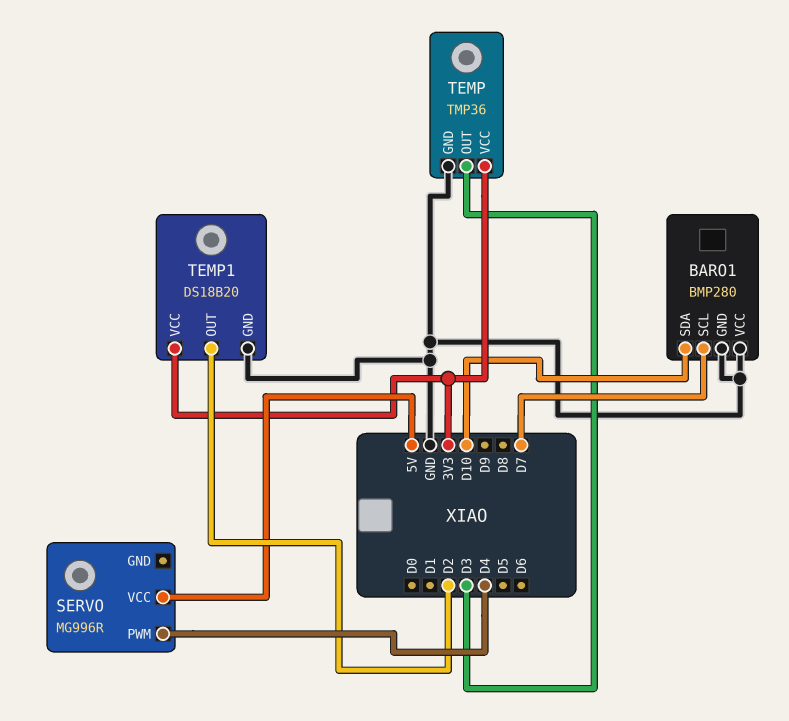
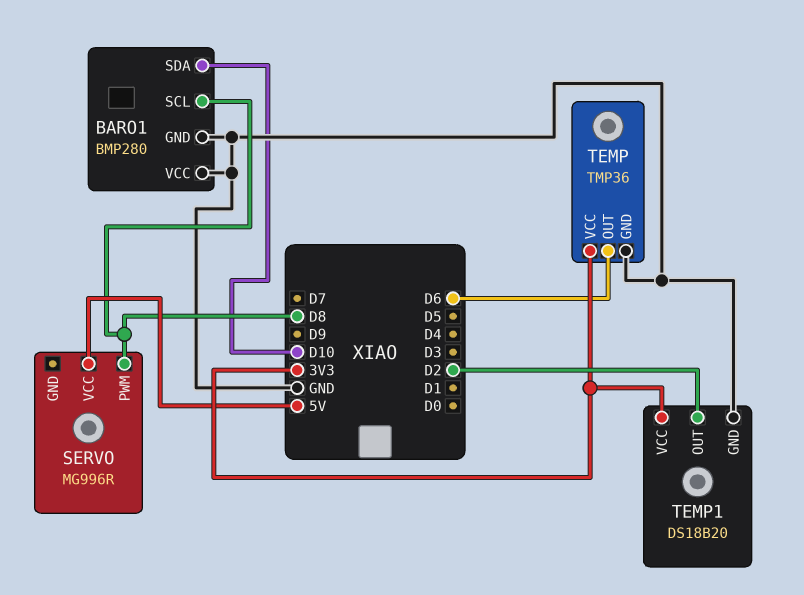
BARO1 pin SCL: D7 -> D8
SERVO pin PWM: D4 -> D8
TEMP pin OUT: D3 -> D6

